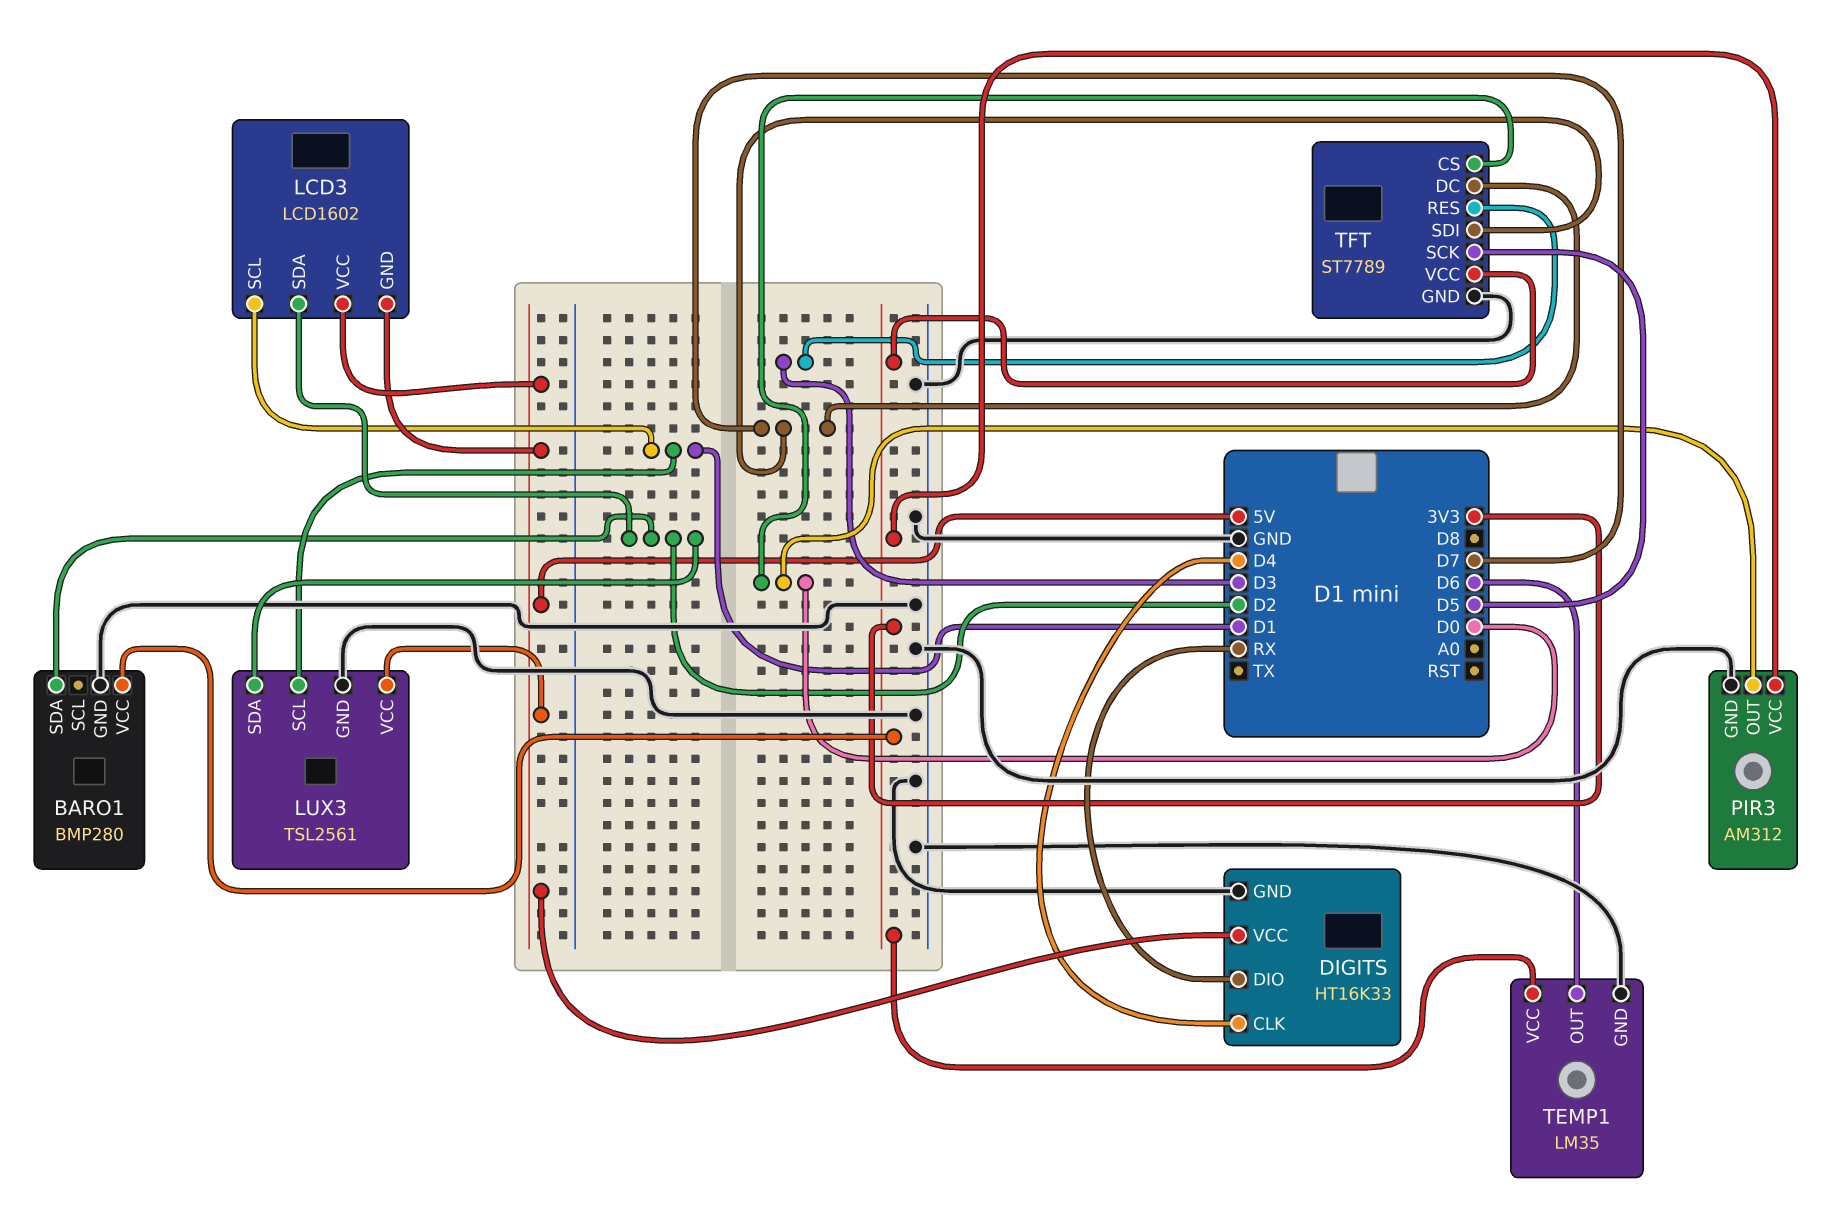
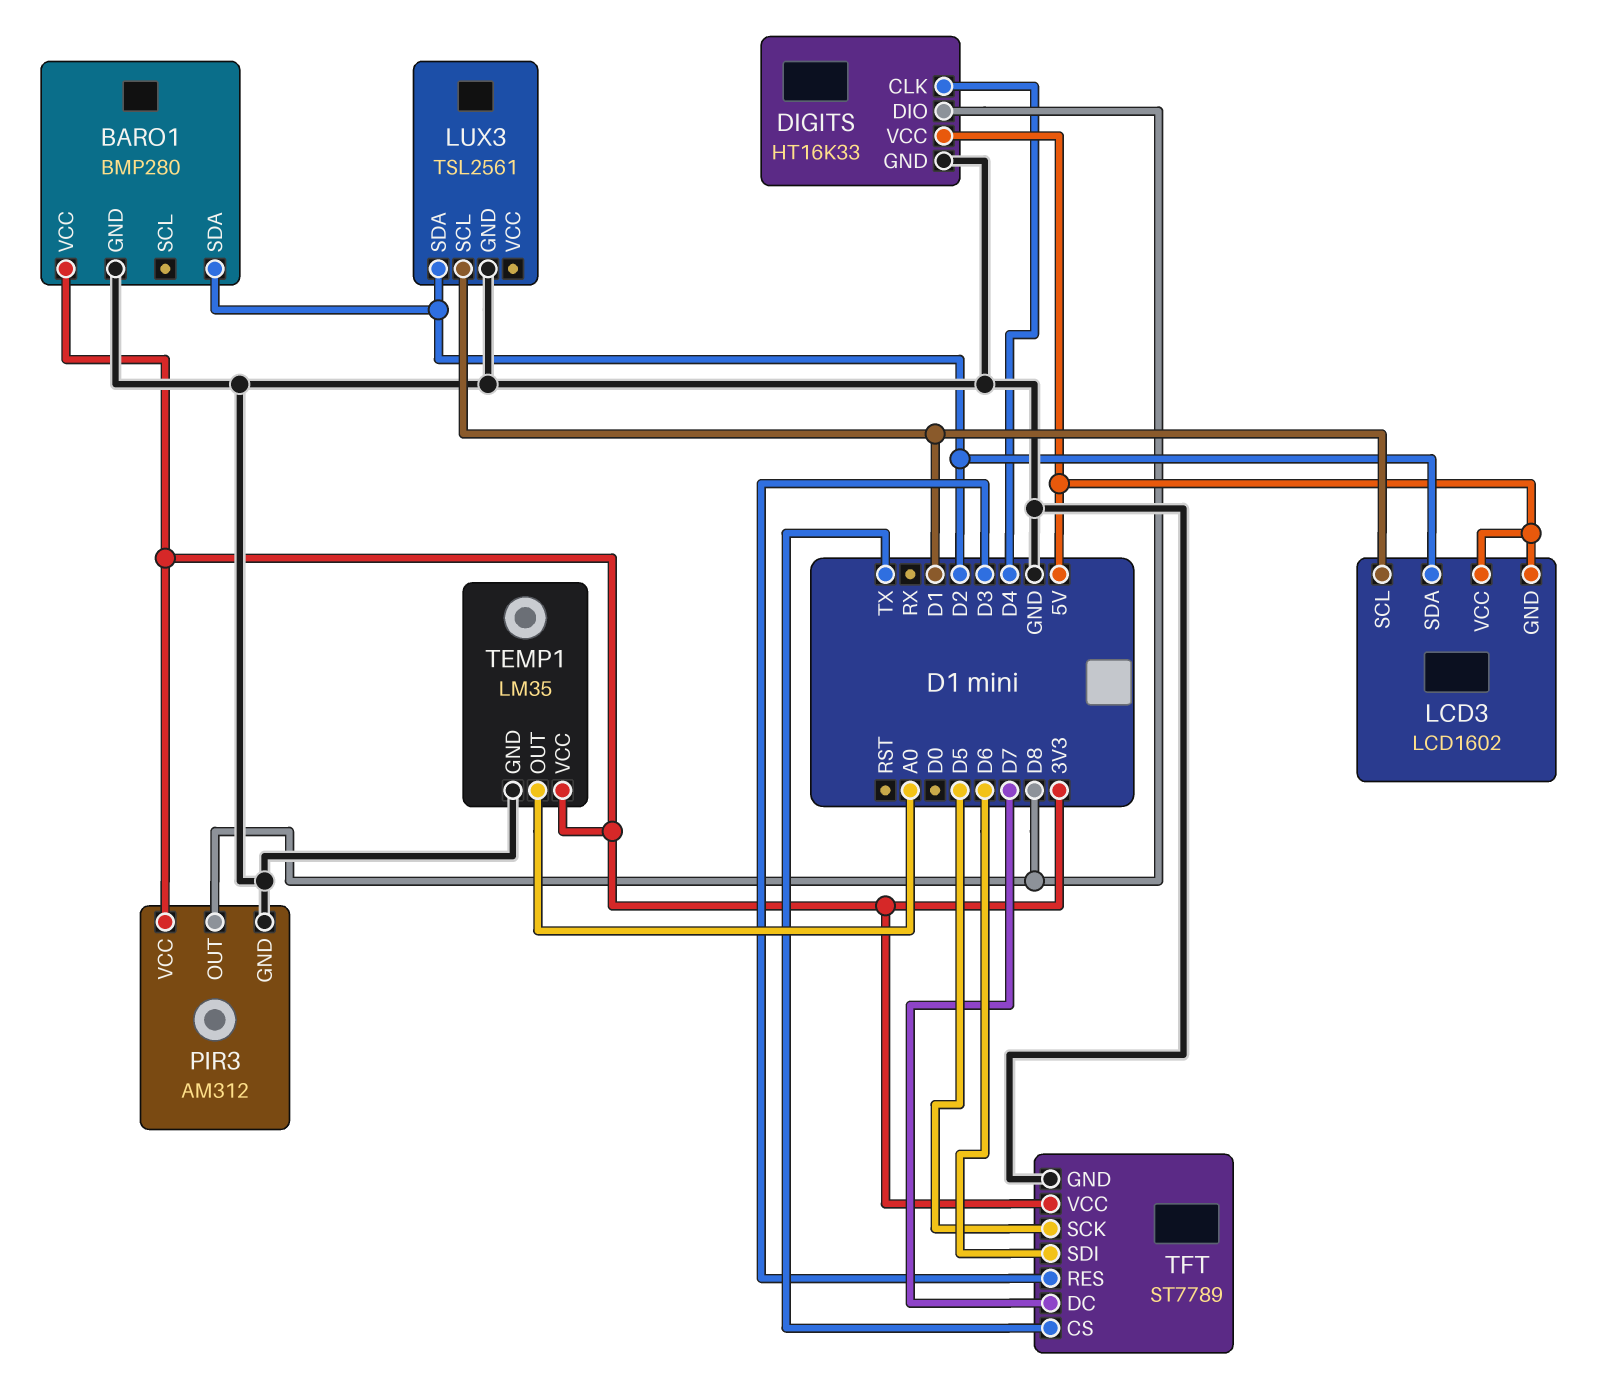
DIGITS pin DIO: RX -> D8
LUX3 pin VCC: 5V -> none
PIR3 pin OUT: D0 -> D8
TEMP1 pin OUT: D6 -> A0
TFT pin CS: D0 -> TX
TFT pin SDI: D7 -> D6

